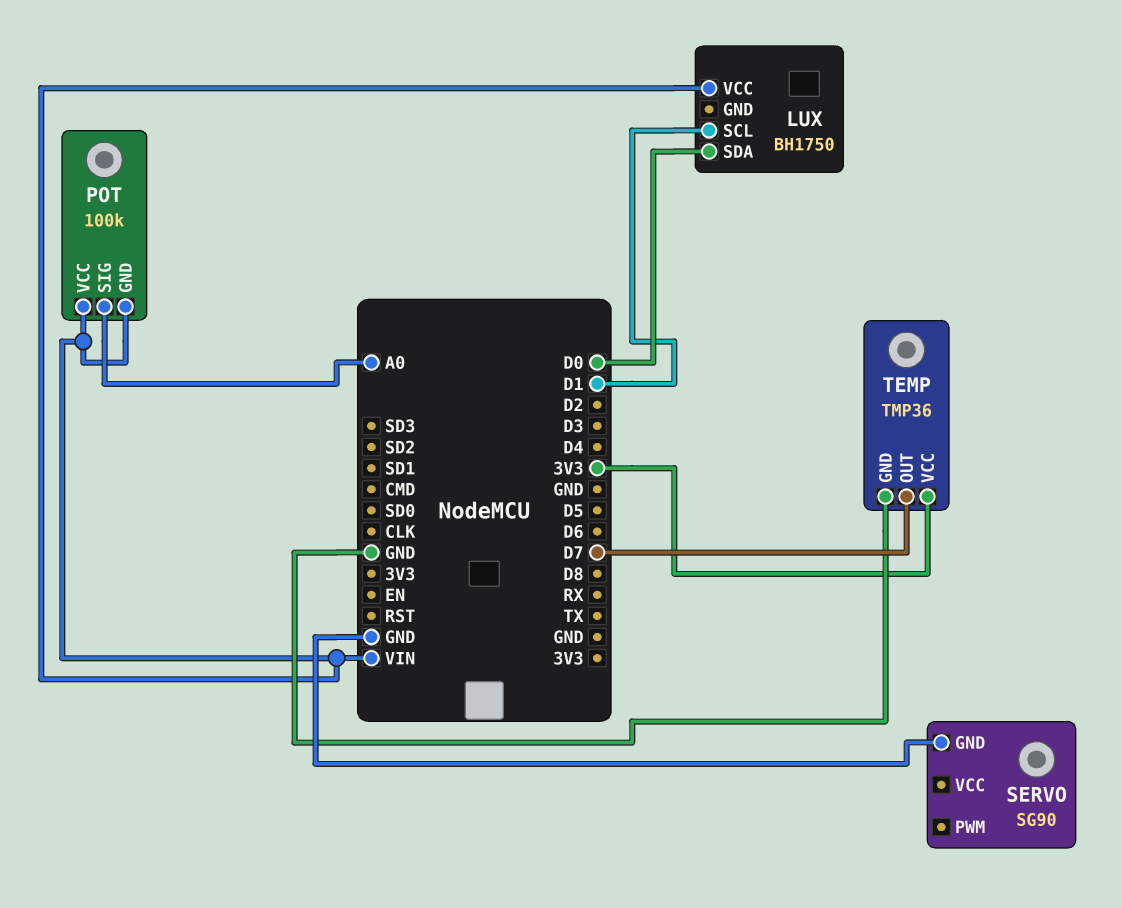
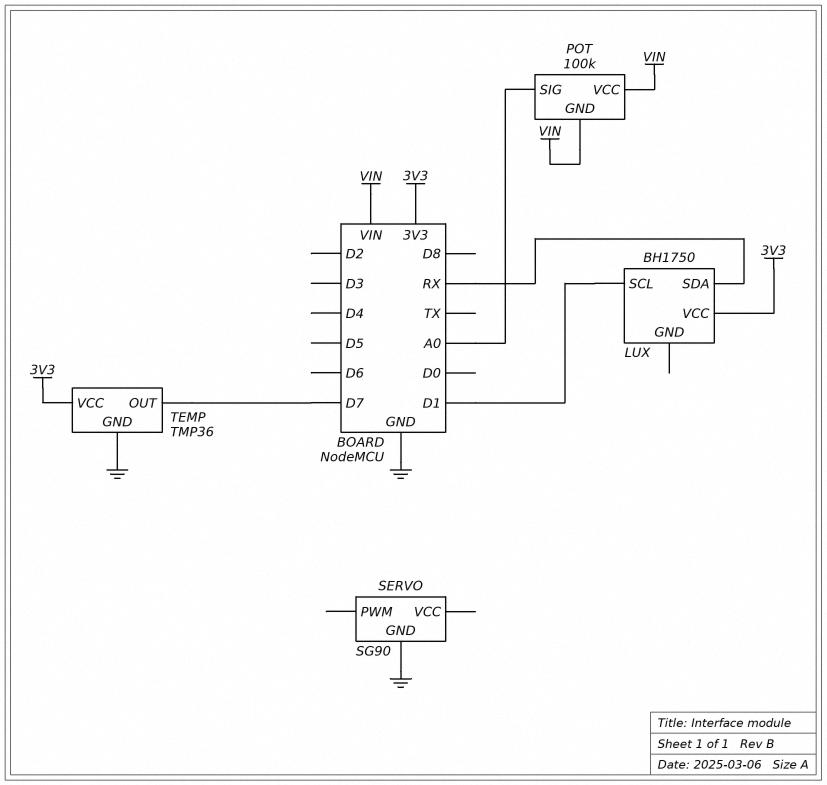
LUX pin SDA: D0 -> RX
LUX pin VCC: VIN -> 3V3

